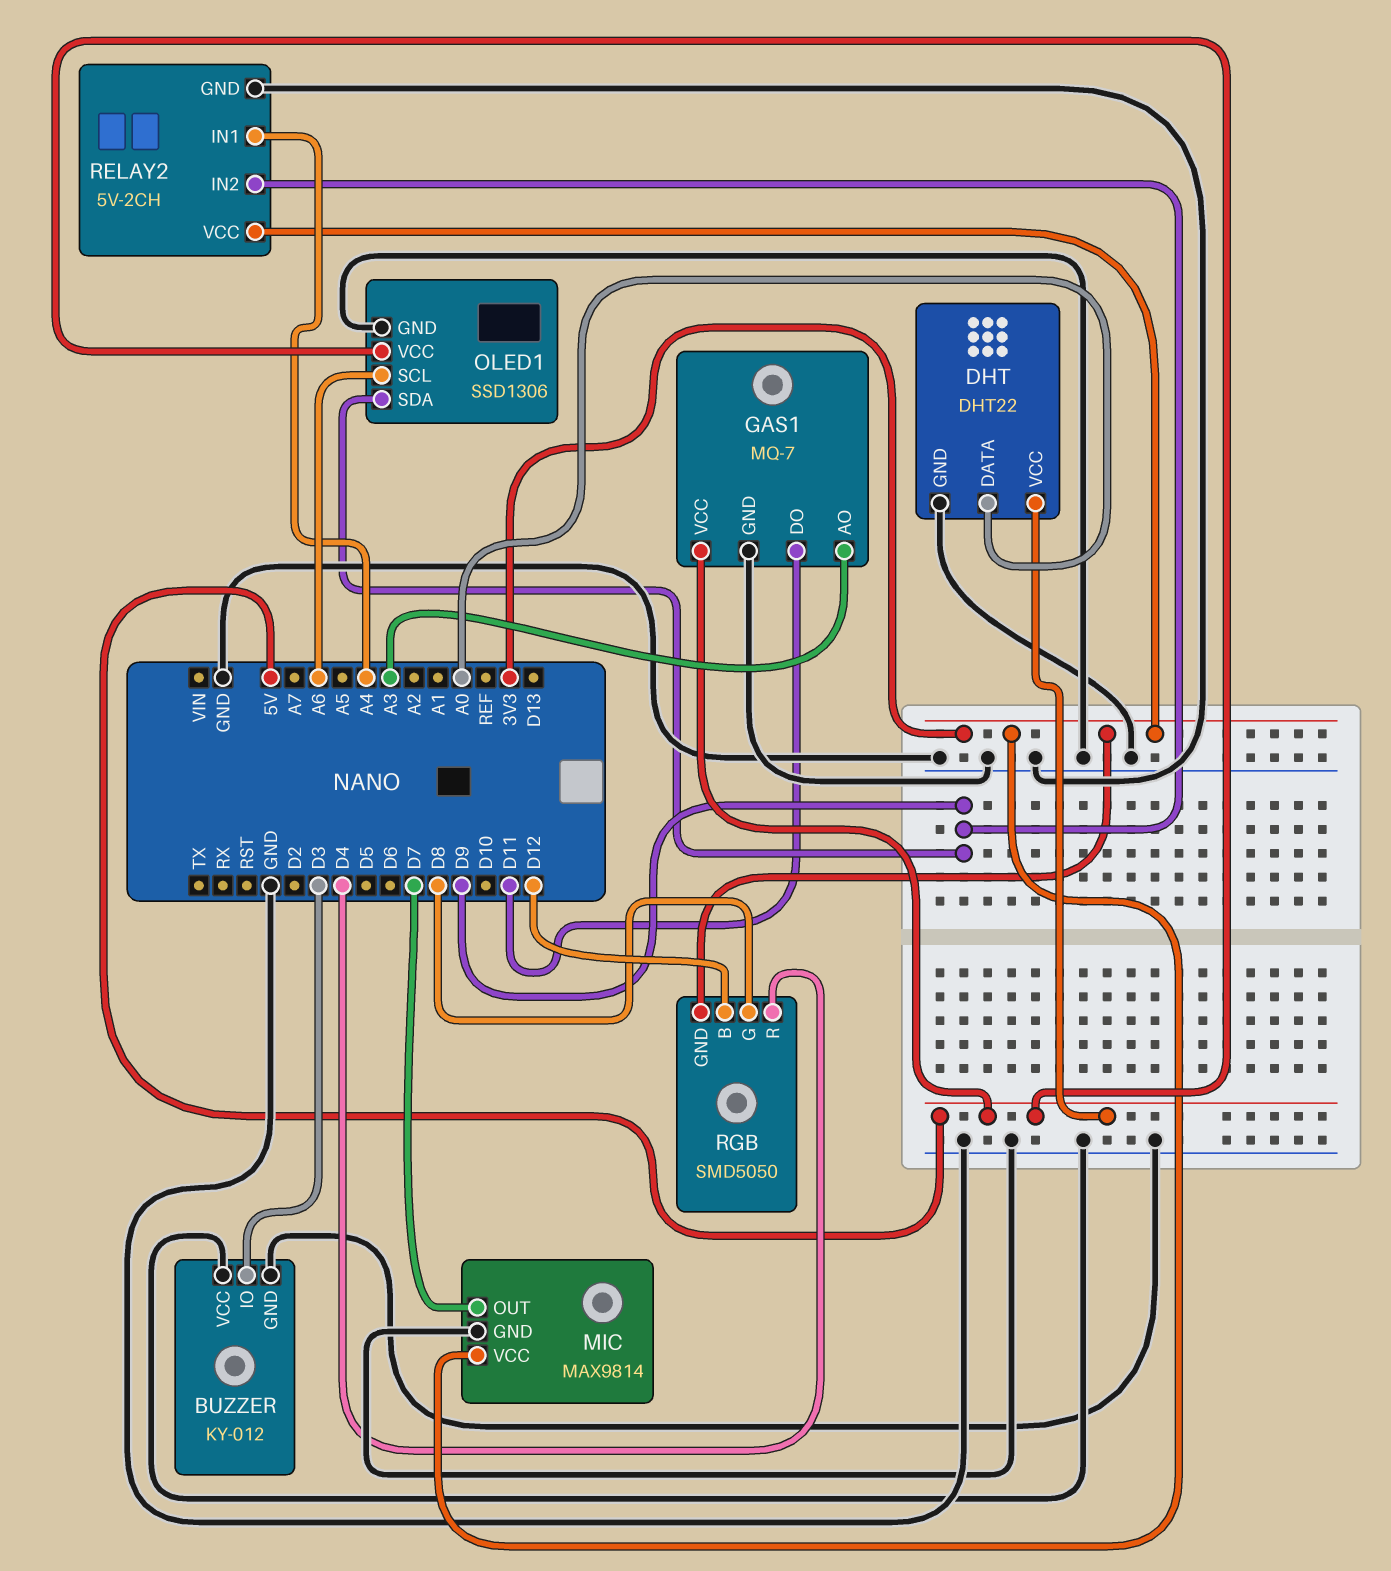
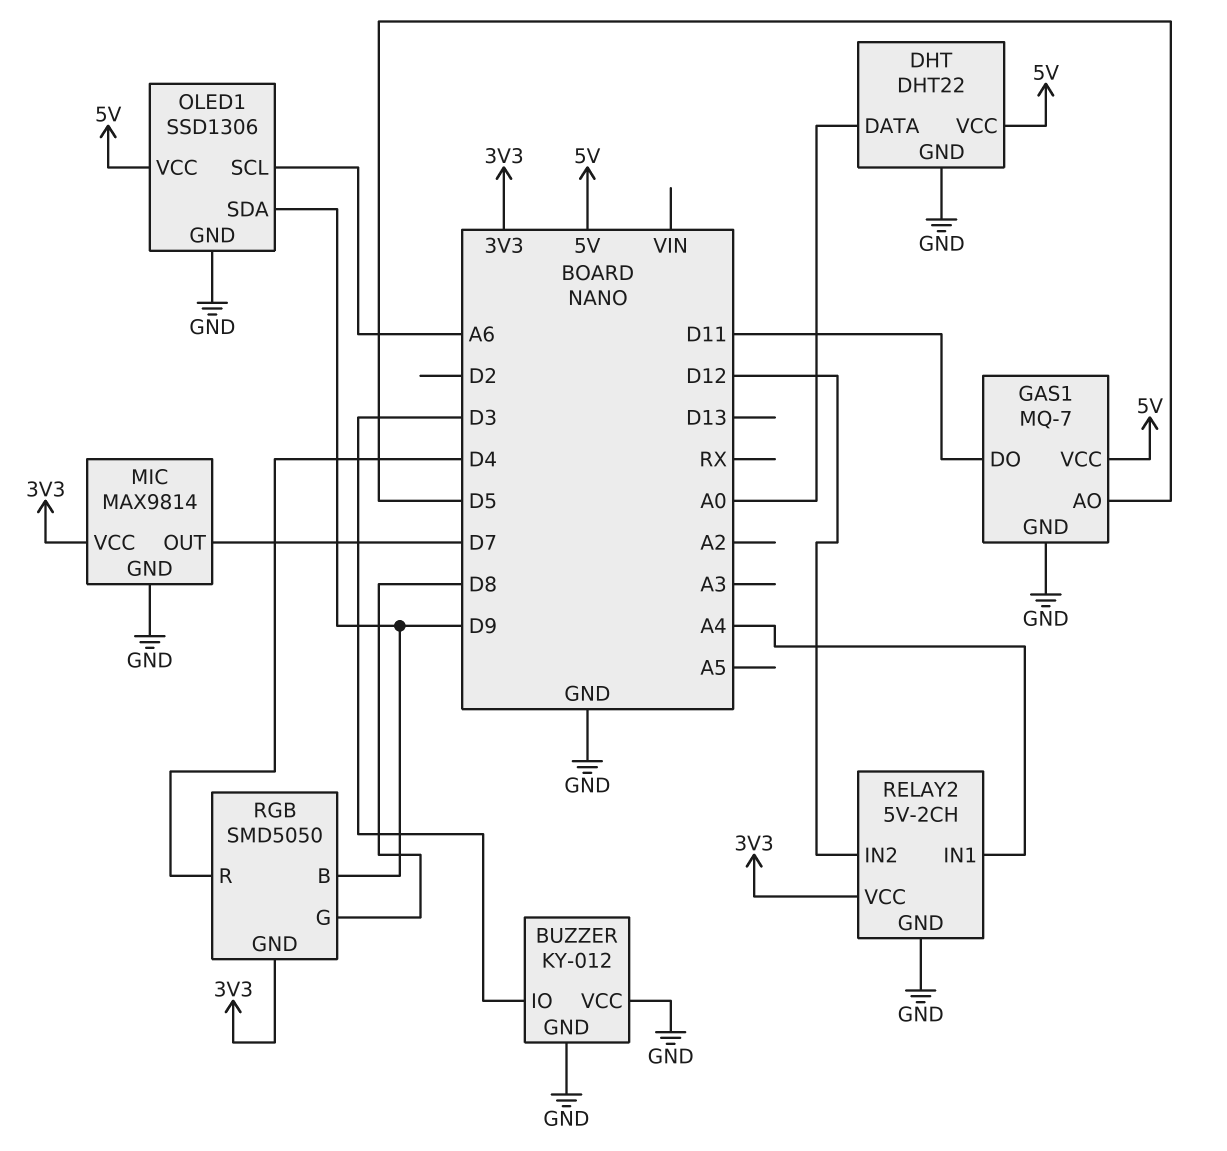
GAS1 pin AO: A3 -> D5
RELAY2 pin IN2: D9 -> D12
RGB pin B: D12 -> D9

